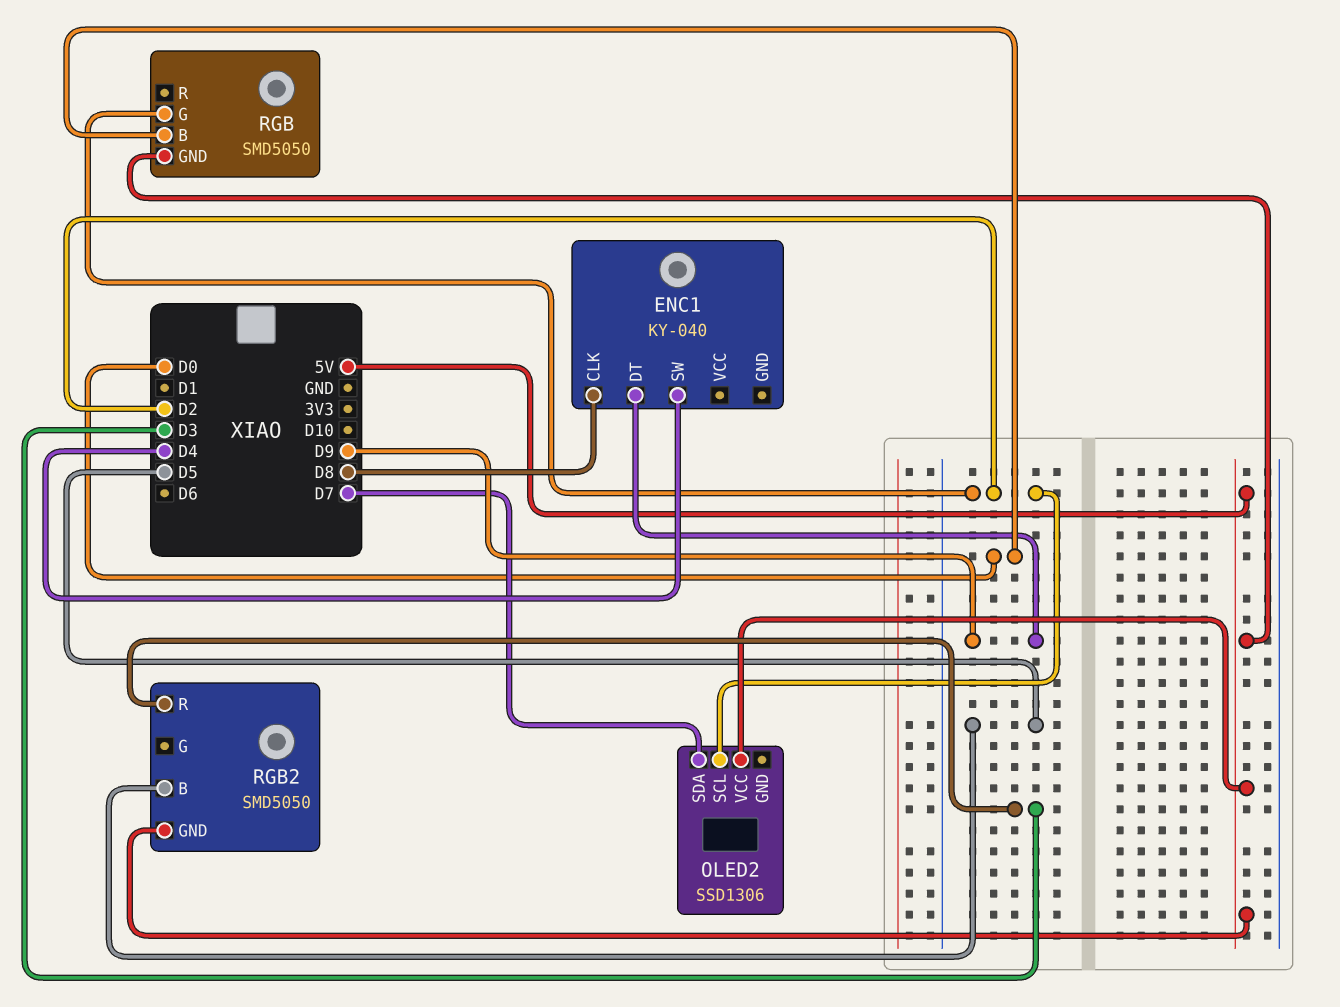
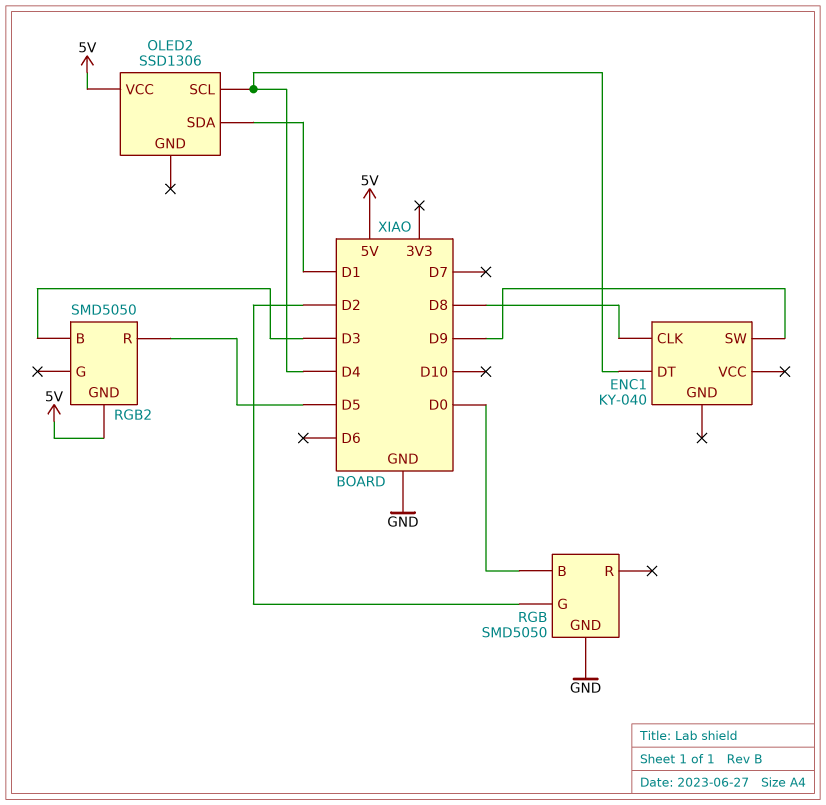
ENC1 pin DT: D9 -> D4
ENC1 pin SW: D4 -> D9
OLED2 pin SCL: D2 -> D4
OLED2 pin SDA: D7 -> D1
RGB pin GND: 5V -> GND
RGB2 pin B: D5 -> D3
RGB2 pin R: D3 -> D5

